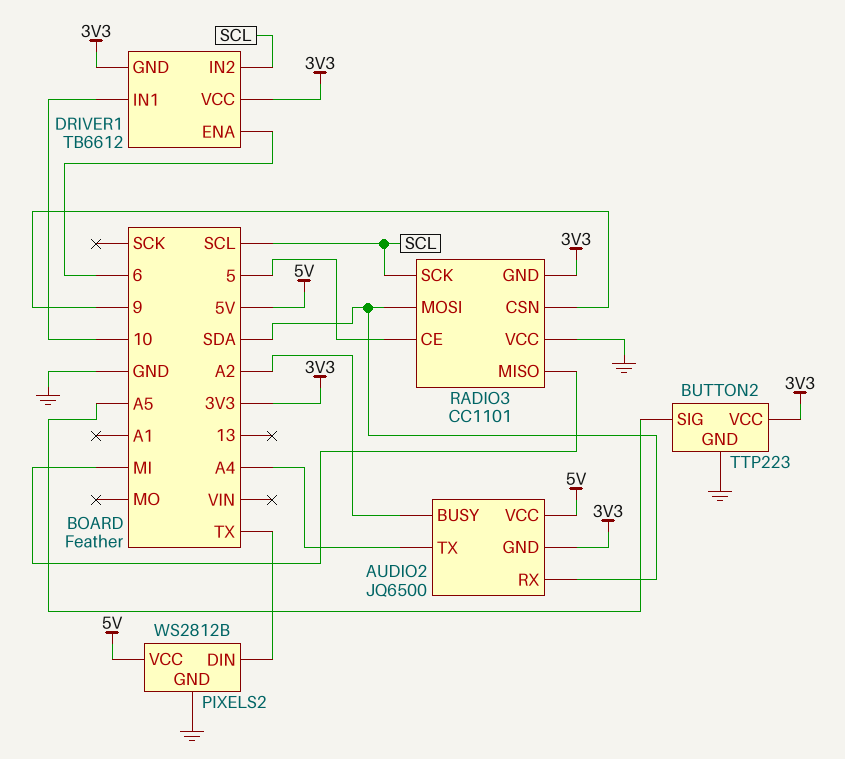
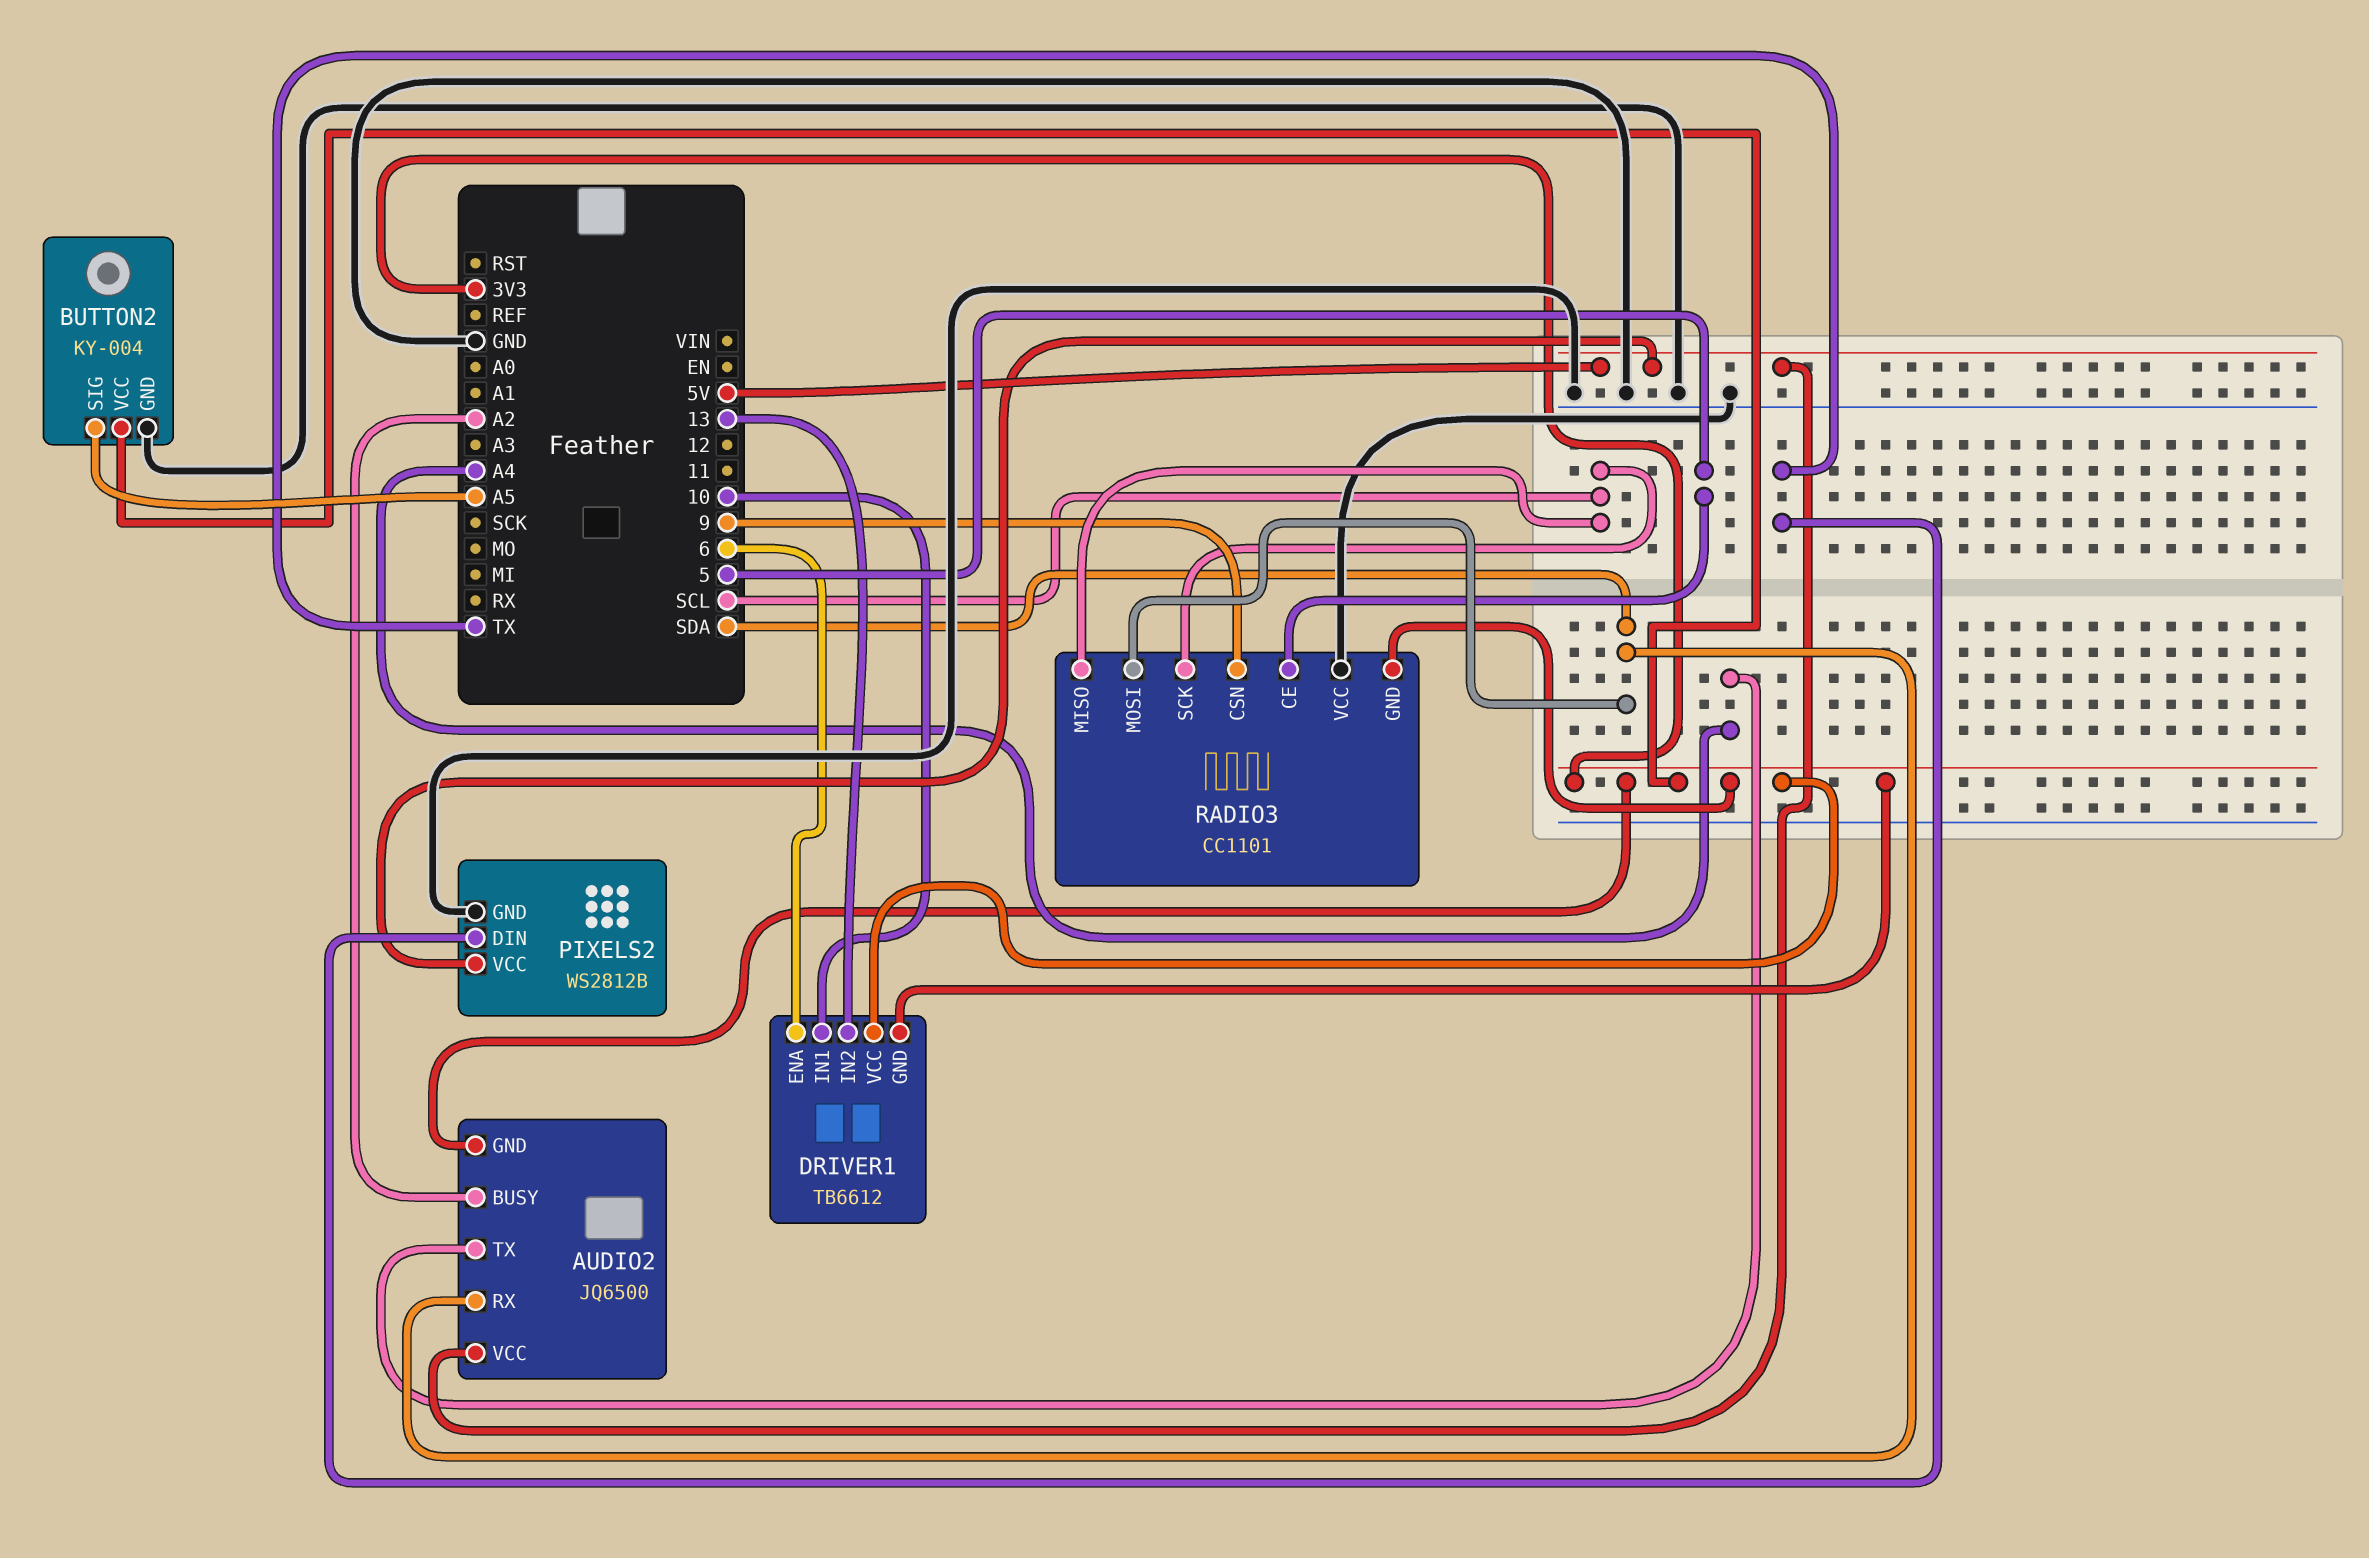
BUTTON2: TTP223 -> KY-004
DRIVER1 pin IN2: SCL -> 13
RADIO3 pin MISO: MI -> SCL

